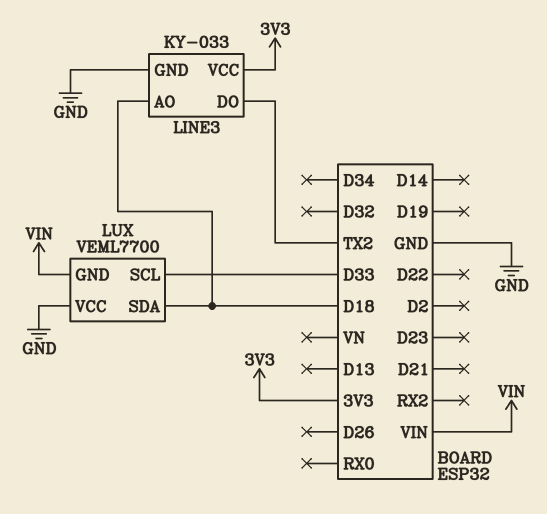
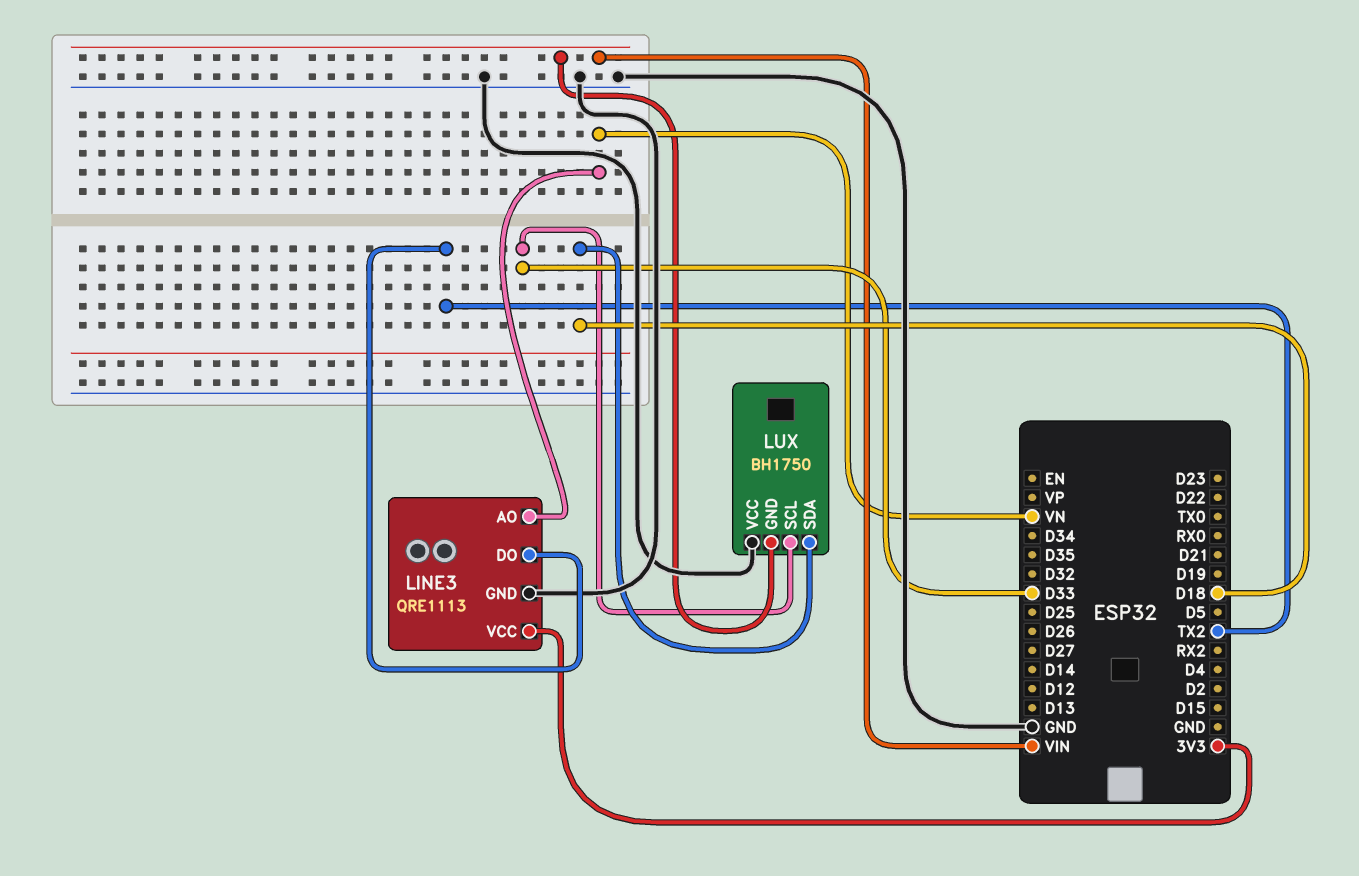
LINE3: KY-033 -> QRE1113
LINE3 pin AO: D18 -> VN
LUX: VEML7700 -> BH1750

